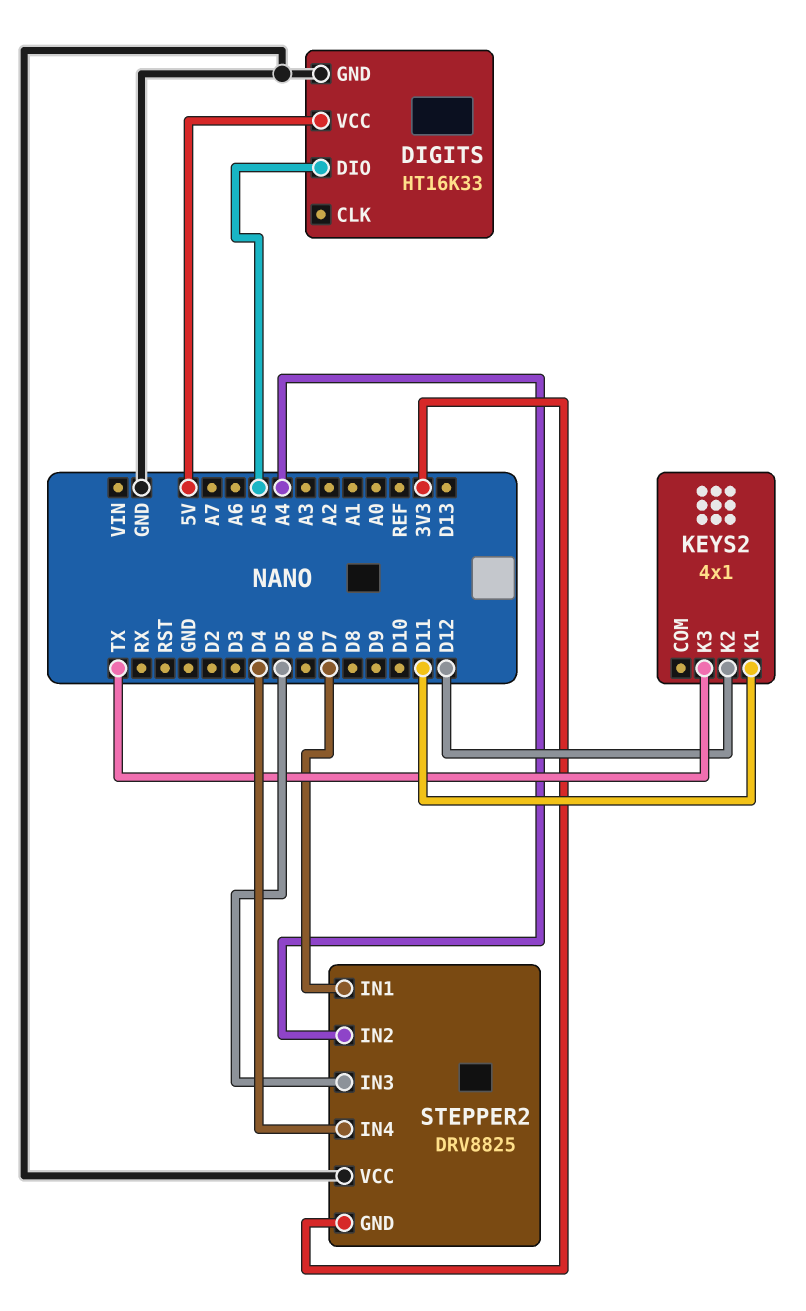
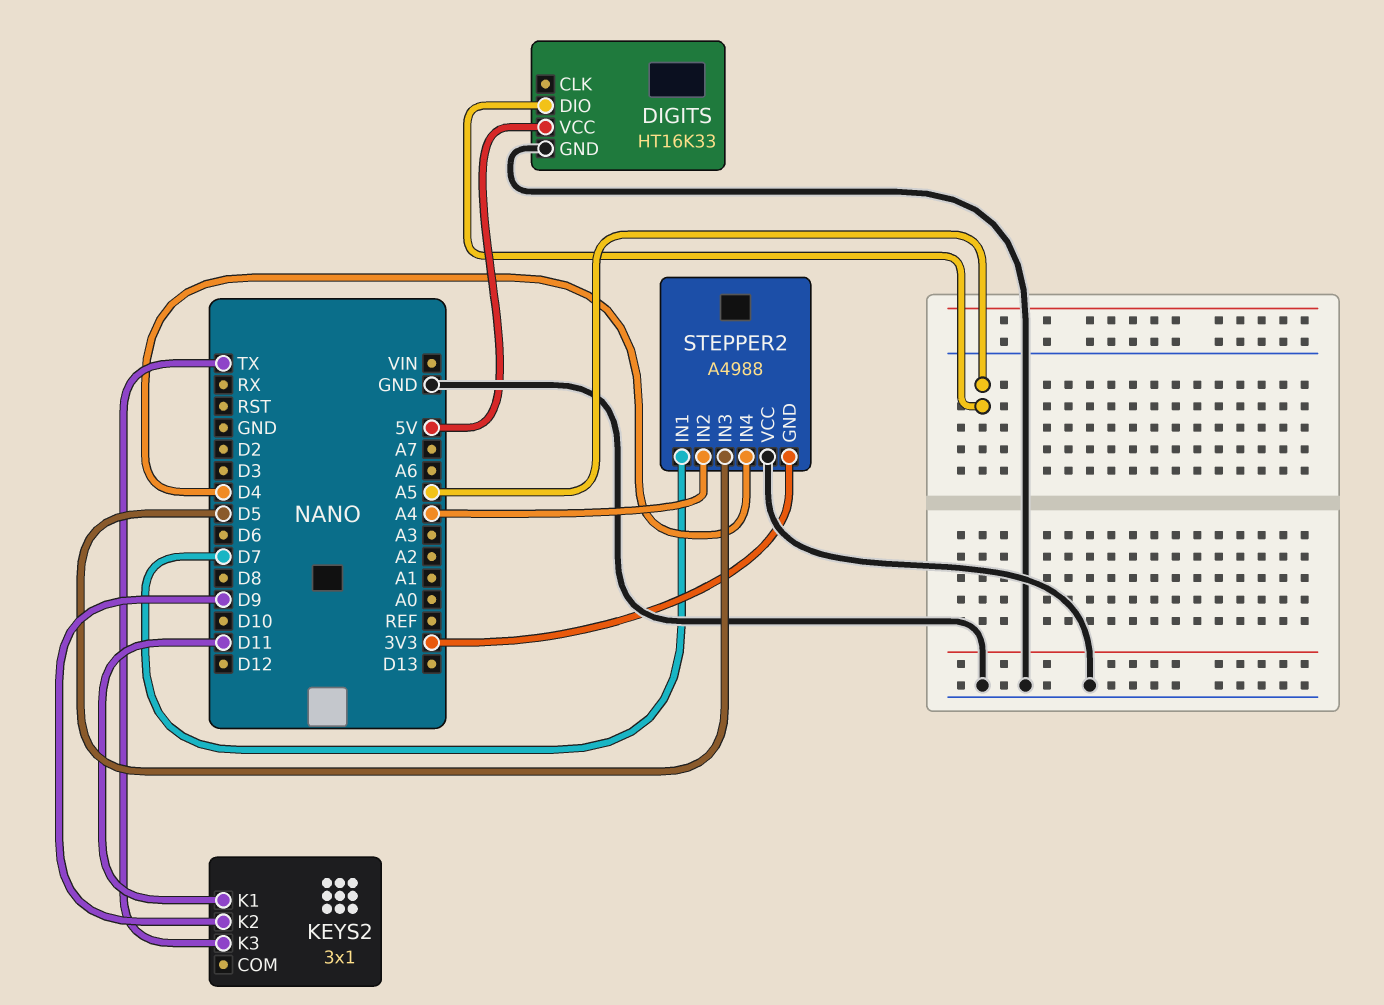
KEYS2: 4x1 -> 3x1
KEYS2 pin K2: D12 -> D9
STEPPER2: DRV8825 -> A4988

